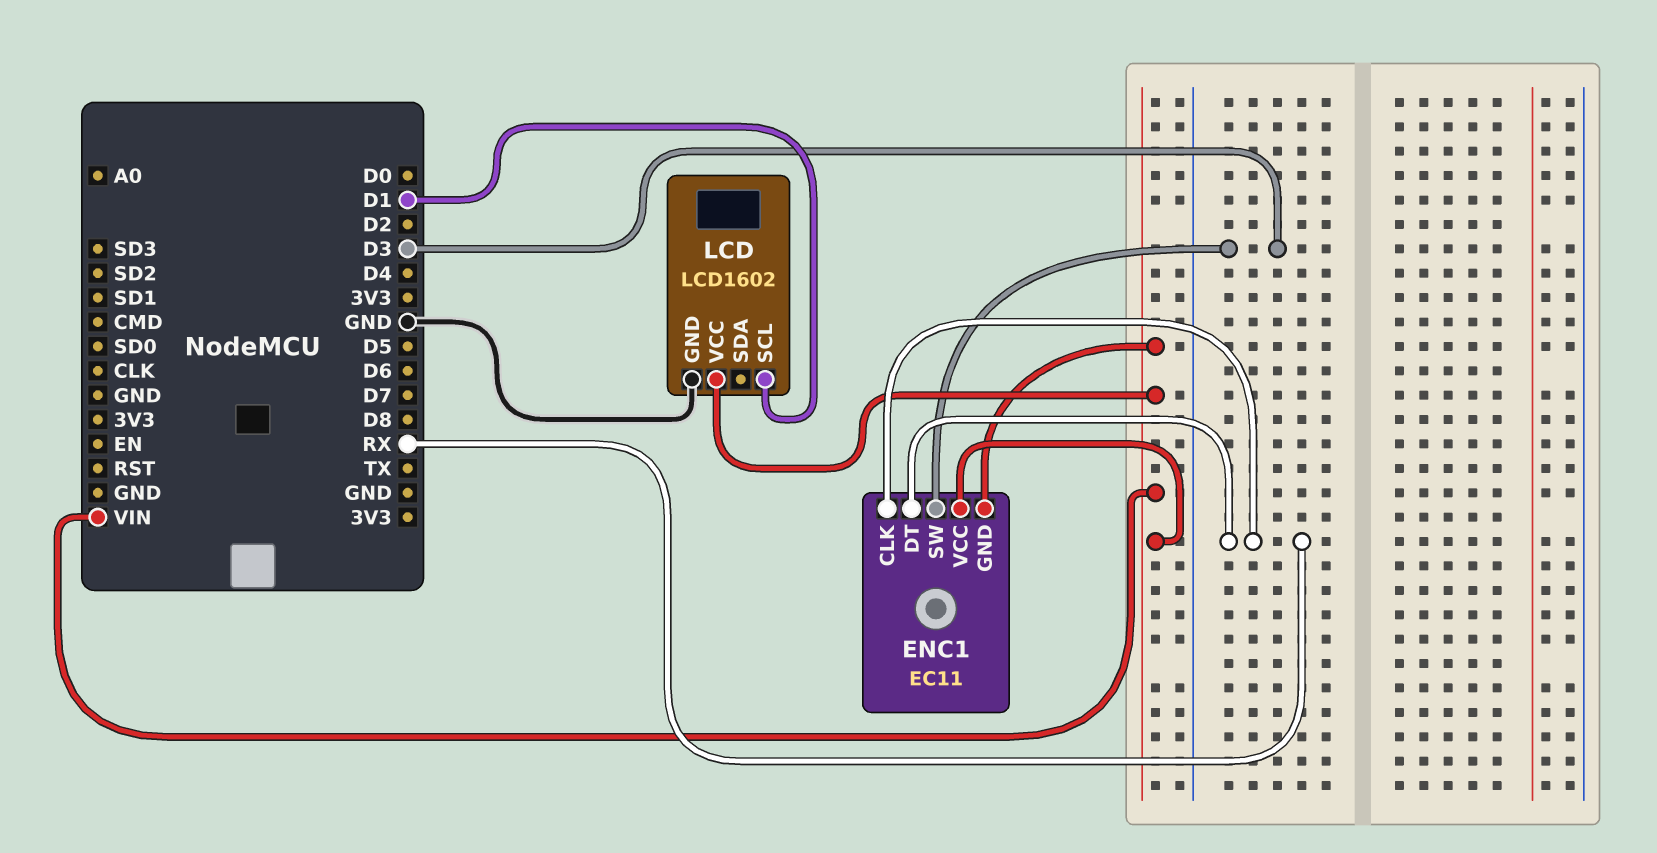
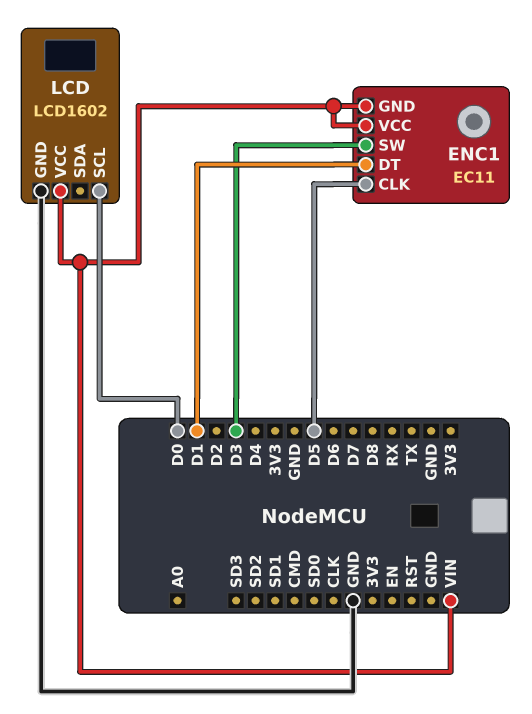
ENC1 pin CLK: RX -> D5
ENC1 pin DT: RX -> D1
LCD pin SCL: D1 -> D0

